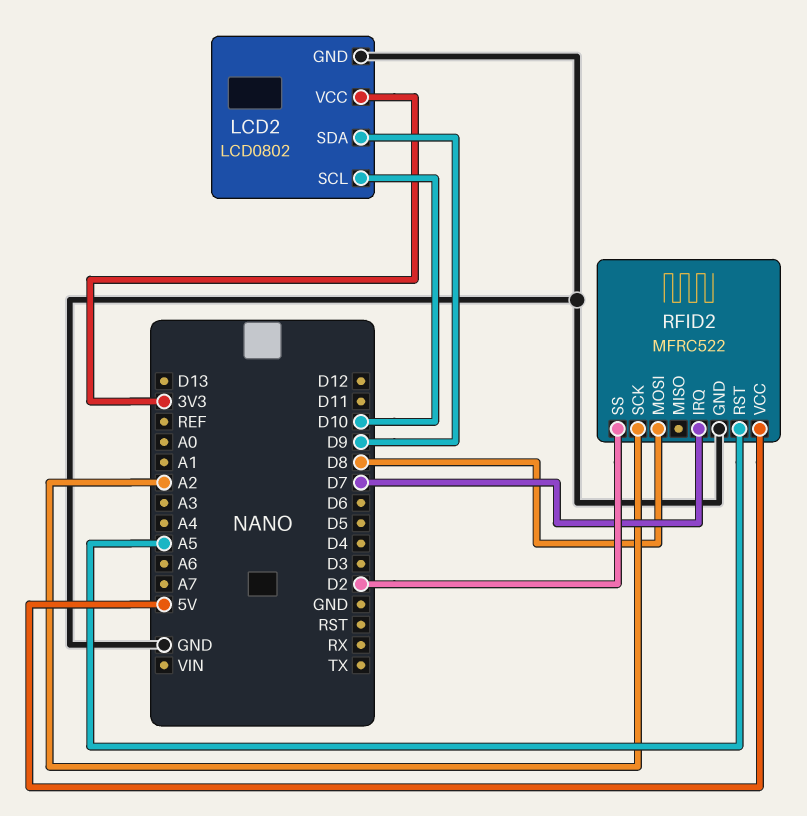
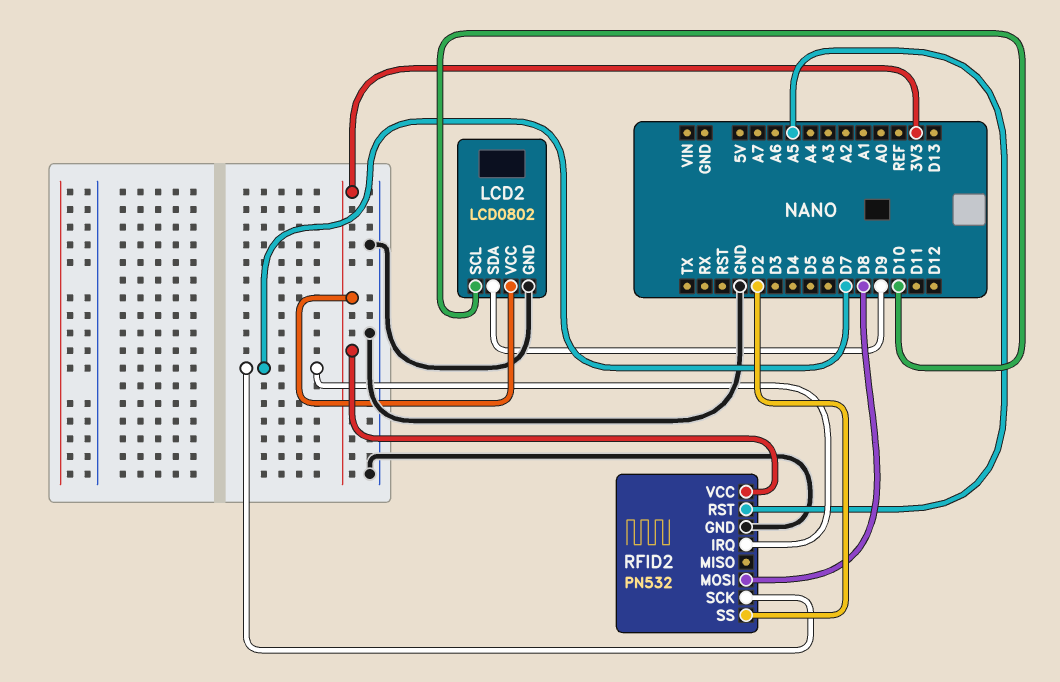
RFID2: MFRC522 -> PN532
RFID2 pin SCK: A2 -> D7
RFID2 pin VCC: 5V -> 3V3

